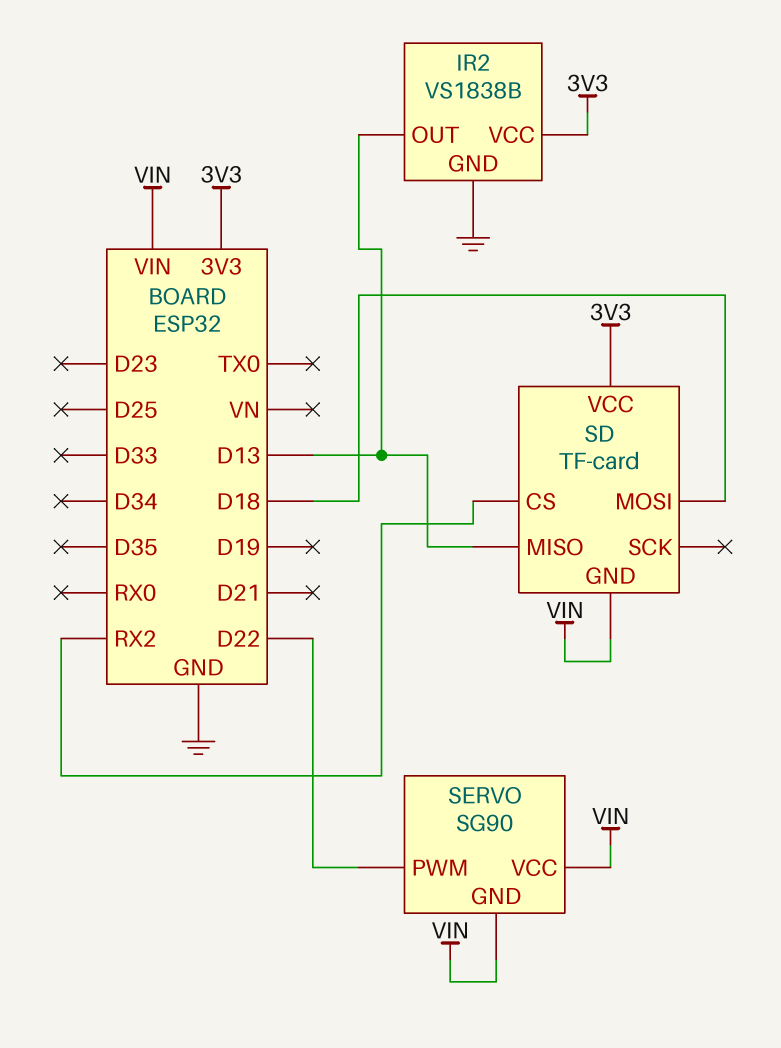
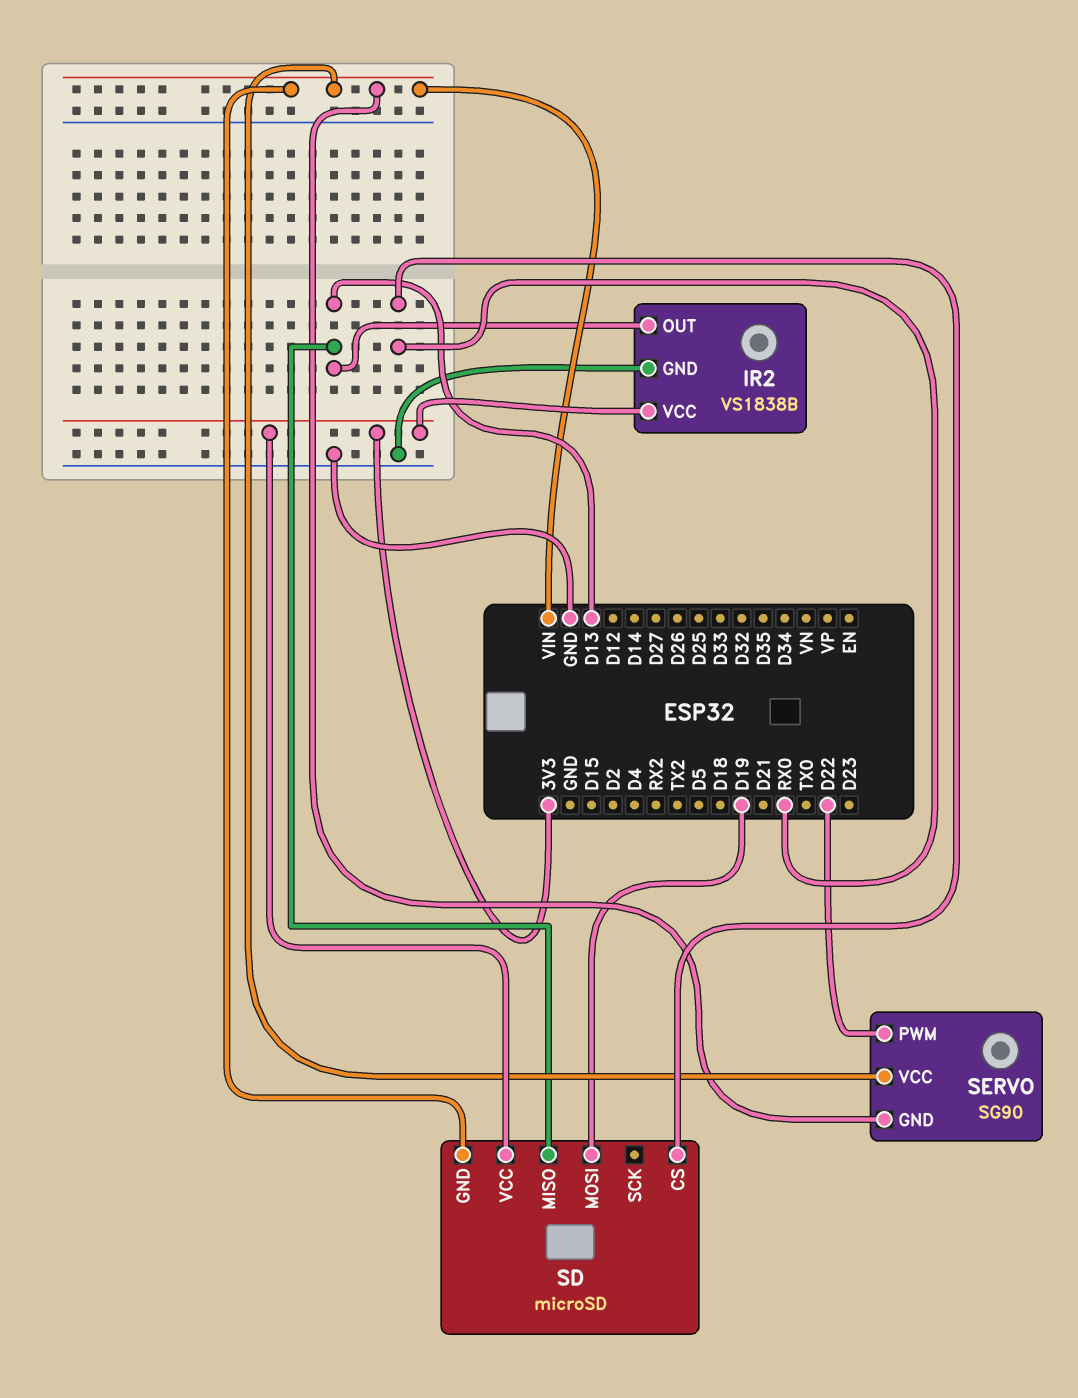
SD: TF-card -> microSD
SD pin CS: RX2 -> RX0
SD pin MOSI: D18 -> D19

